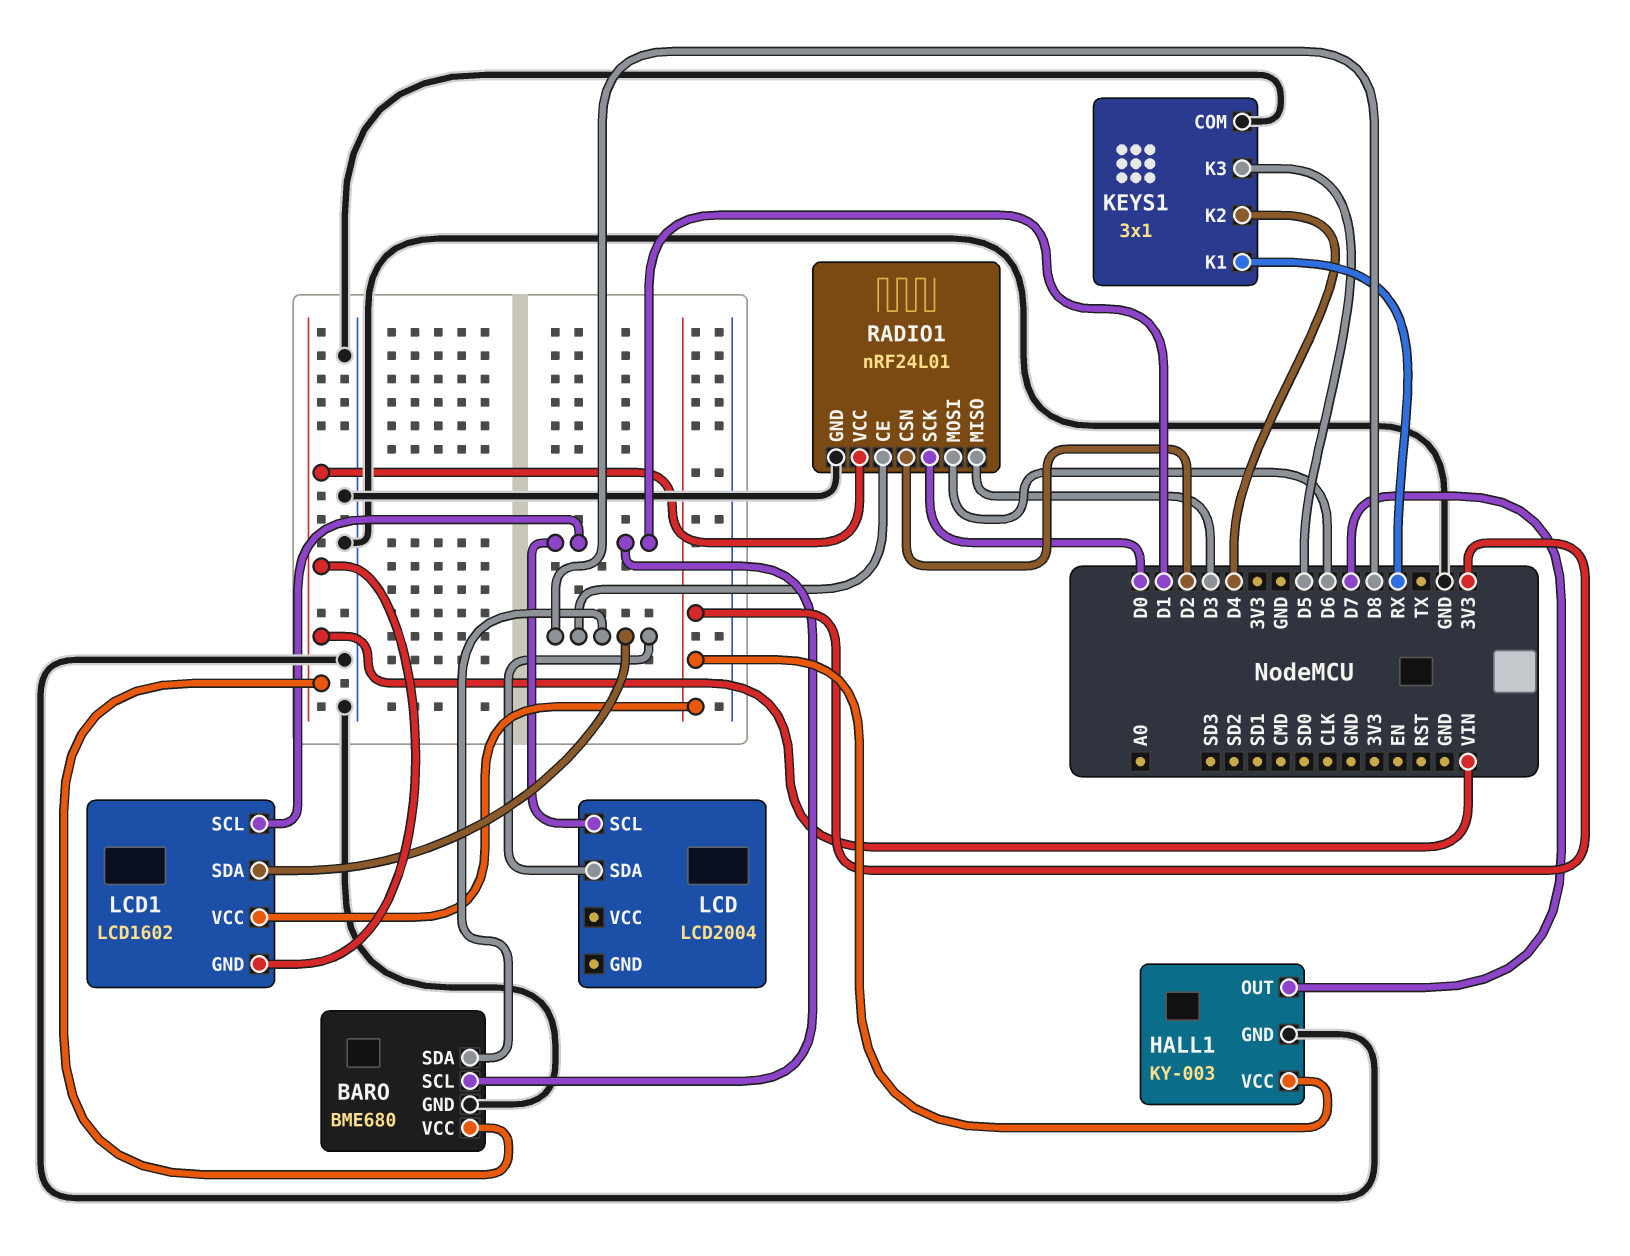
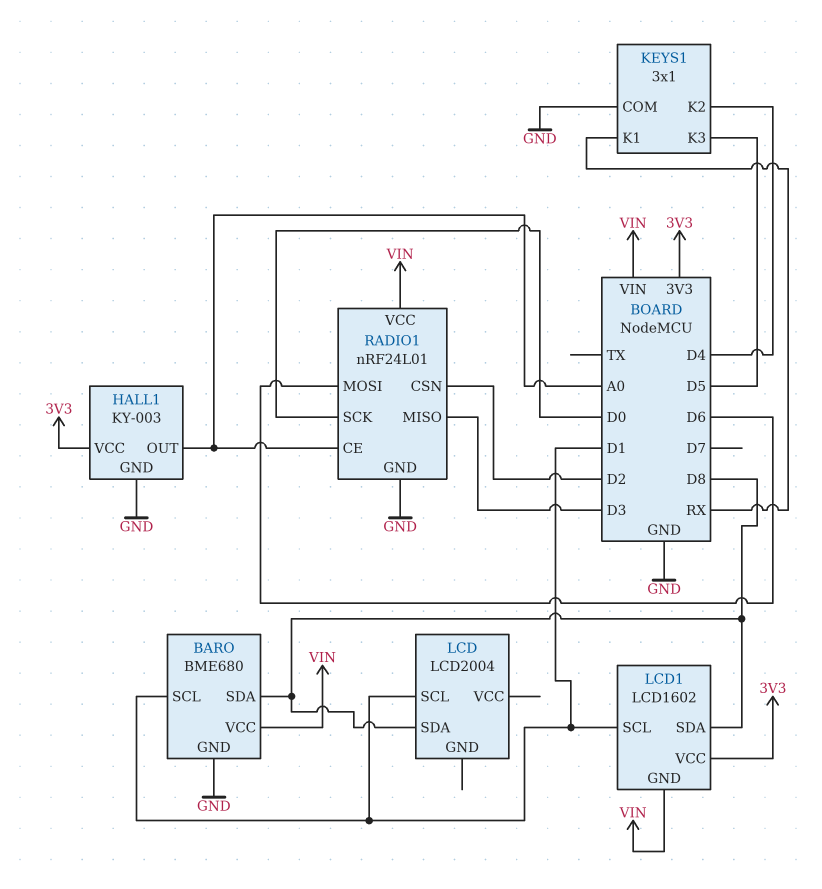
HALL1 pin OUT: D7 -> A0
RADIO1 pin CE: D8 -> A0

